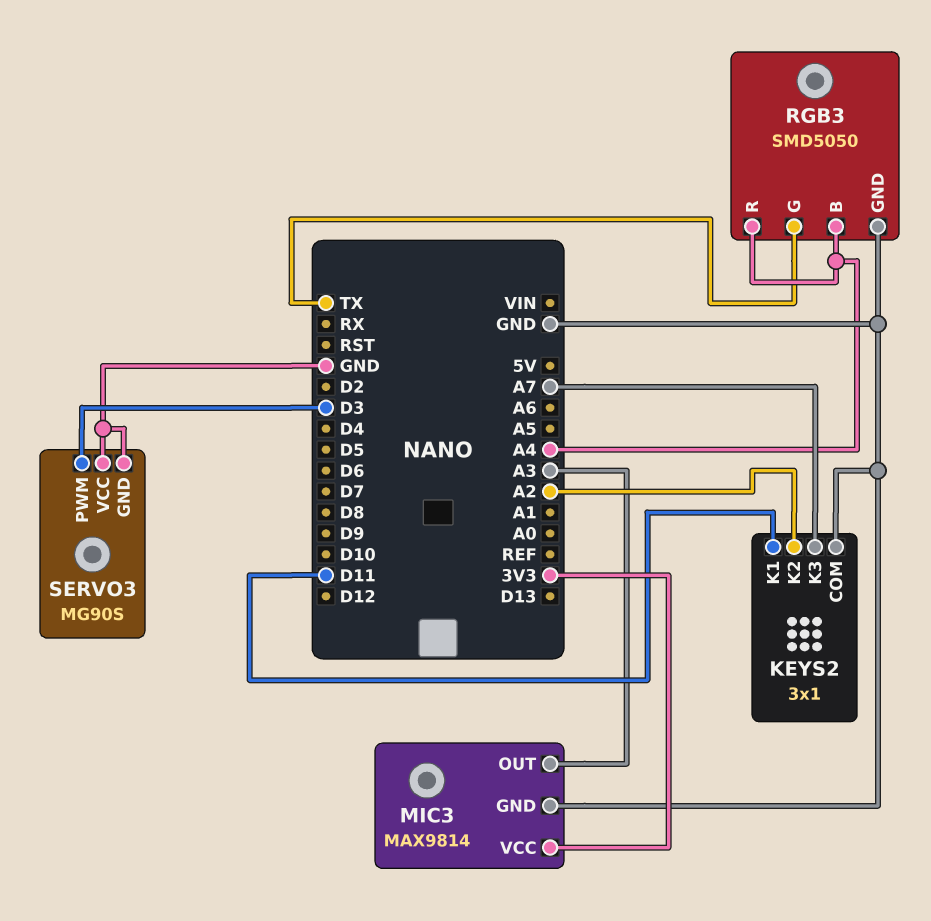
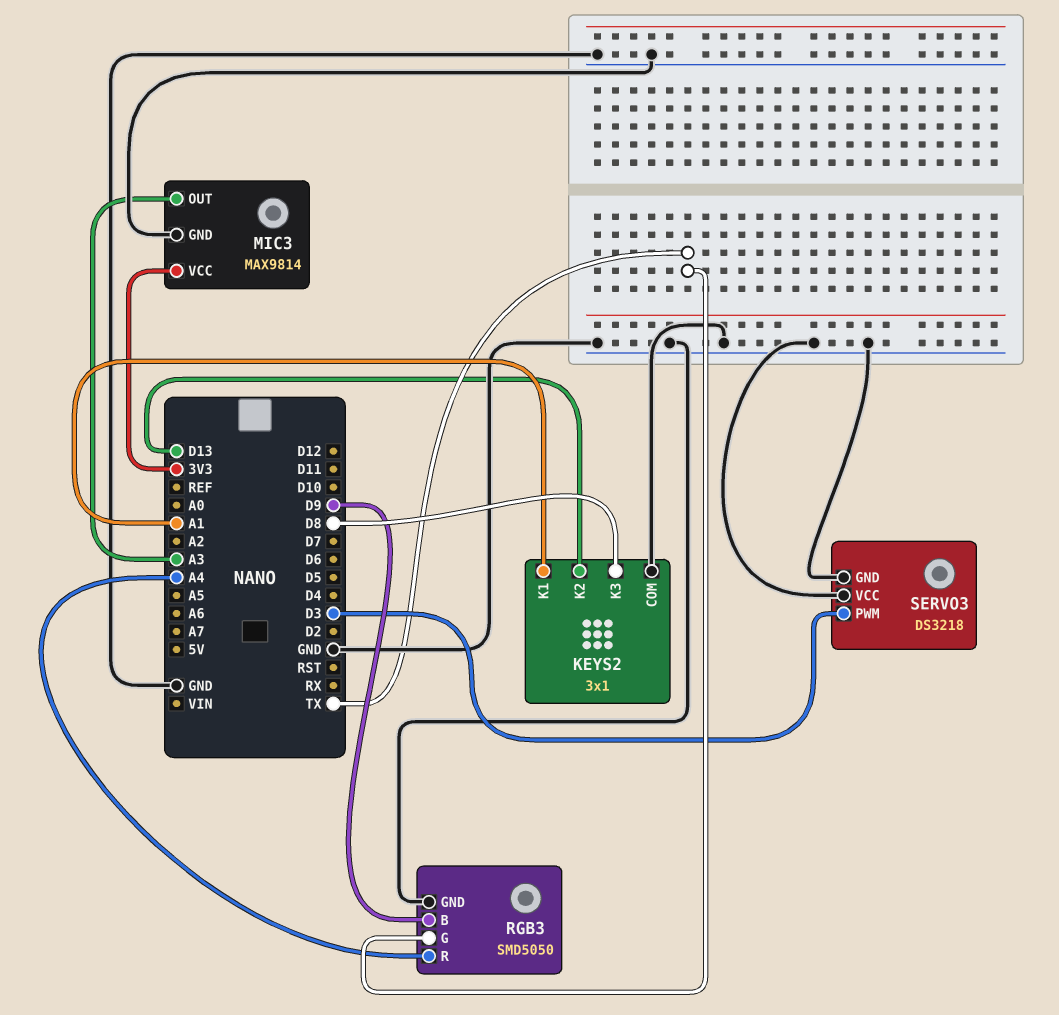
KEYS2 pin K1: D11 -> A1
KEYS2 pin K2: A2 -> D13
KEYS2 pin K3: A7 -> D8
RGB3 pin B: A4 -> D9
SERVO3: MG90S -> DS3218

